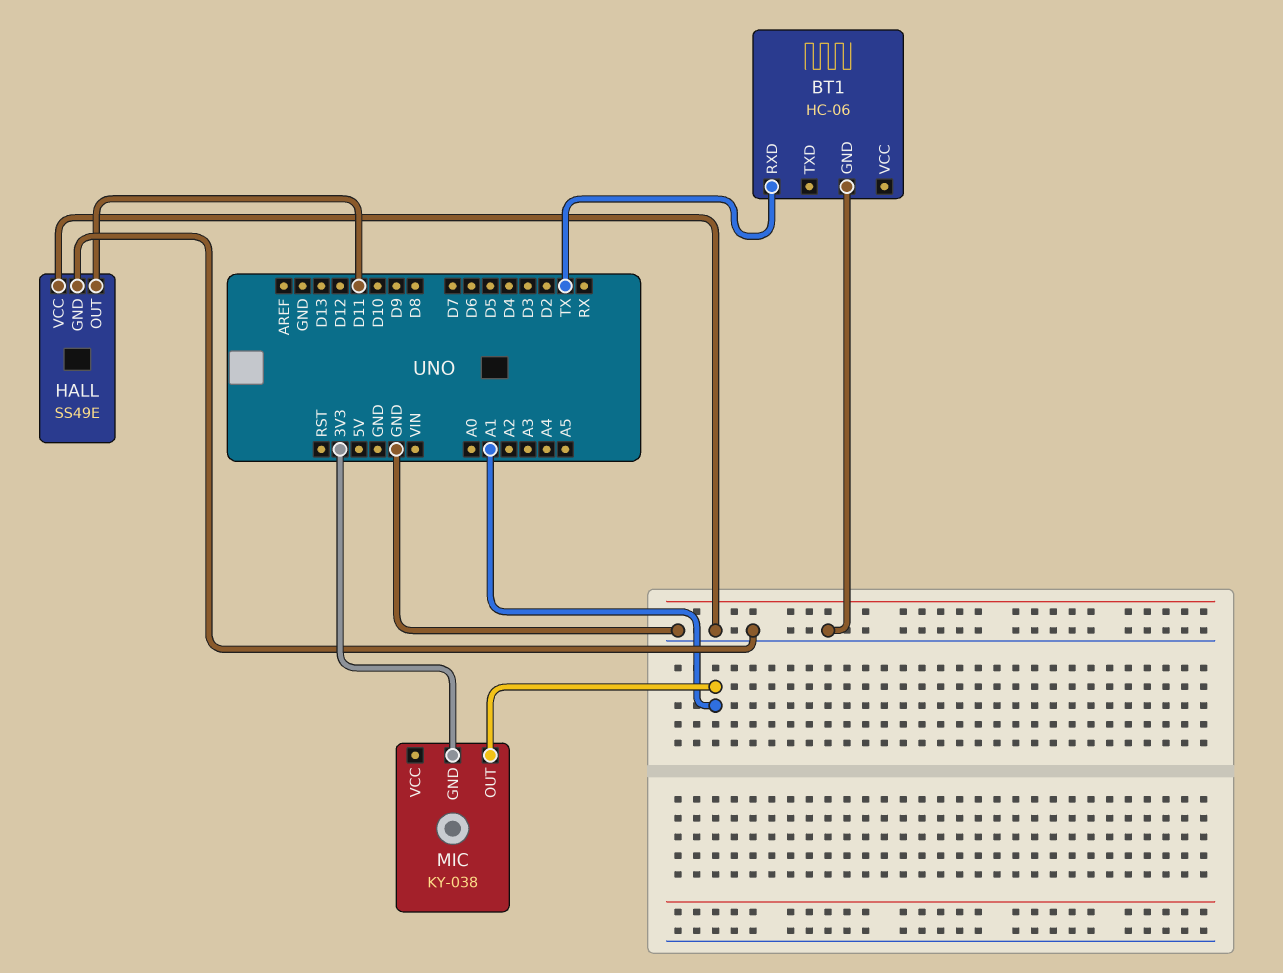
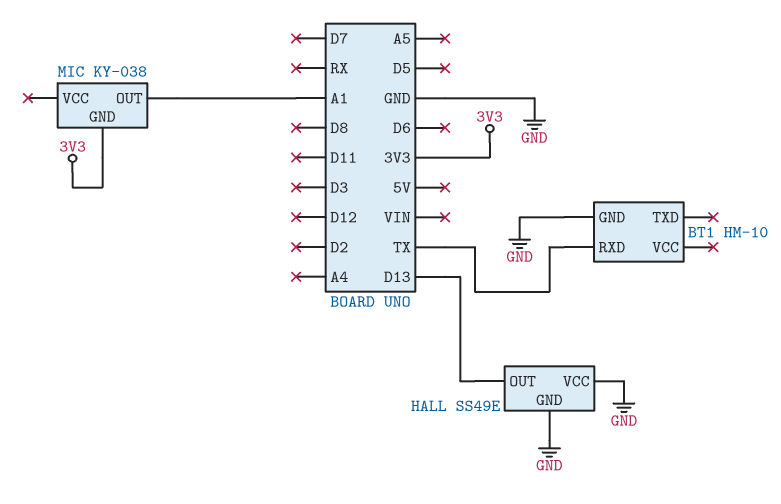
BT1: HC-06 -> HM-10
HALL pin OUT: D11 -> D13

